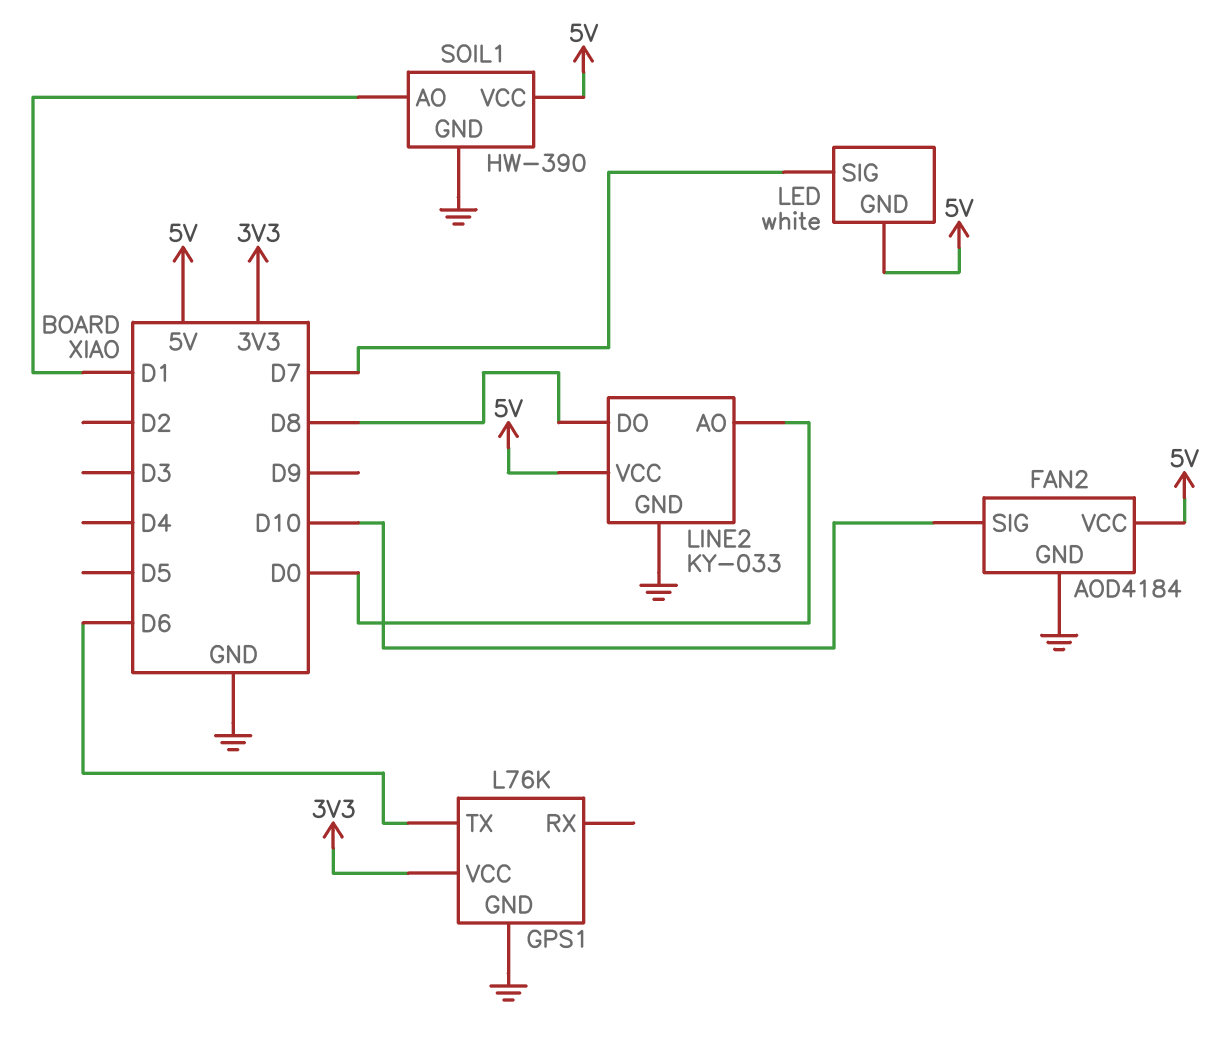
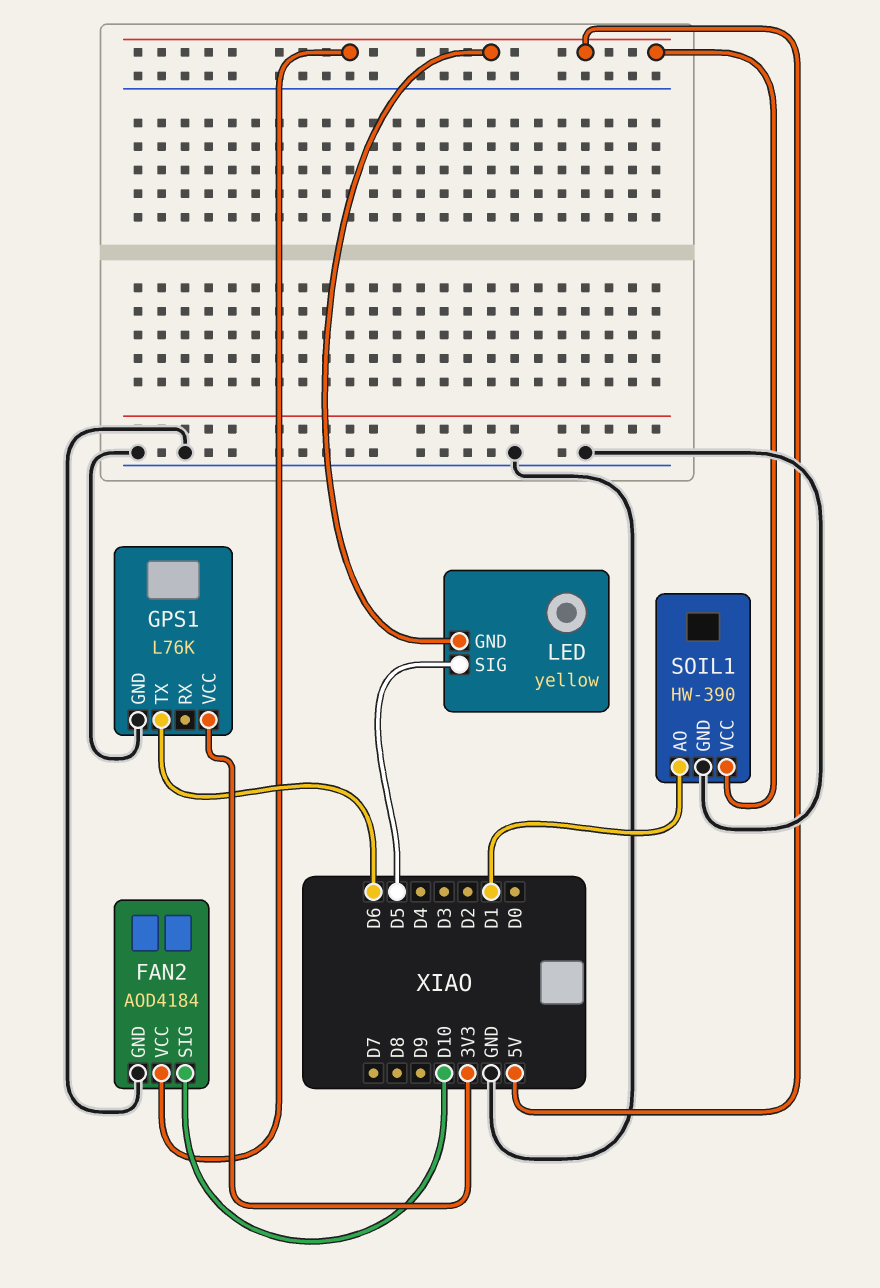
LED: white -> yellow
LED pin SIG: D7 -> D5
LINE2: KY-033 -> none
LINE2 pin AO: D0 -> none
LINE2 pin DO: D8 -> none
LINE2 pin GND: GND -> none
LINE2 pin VCC: 5V -> none

